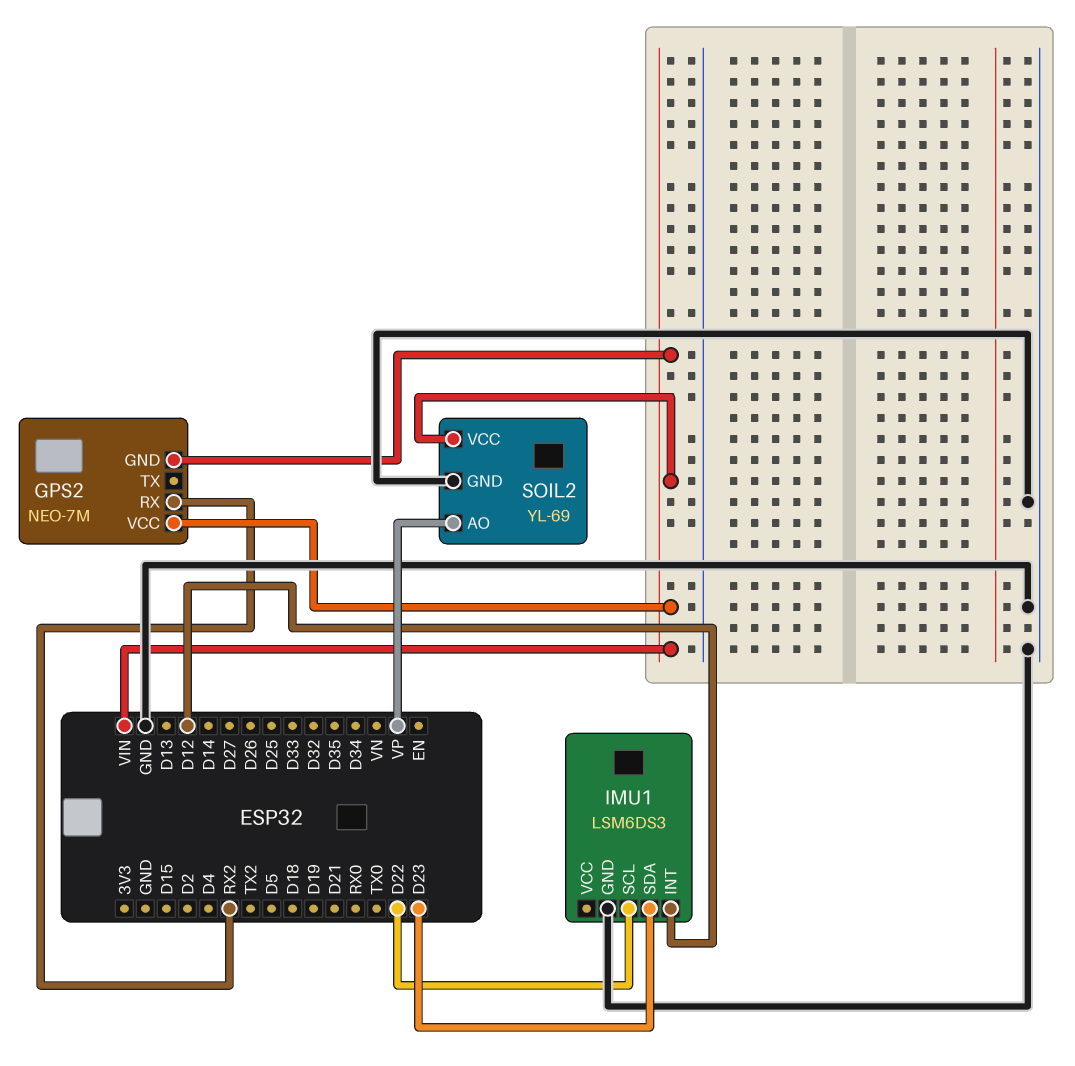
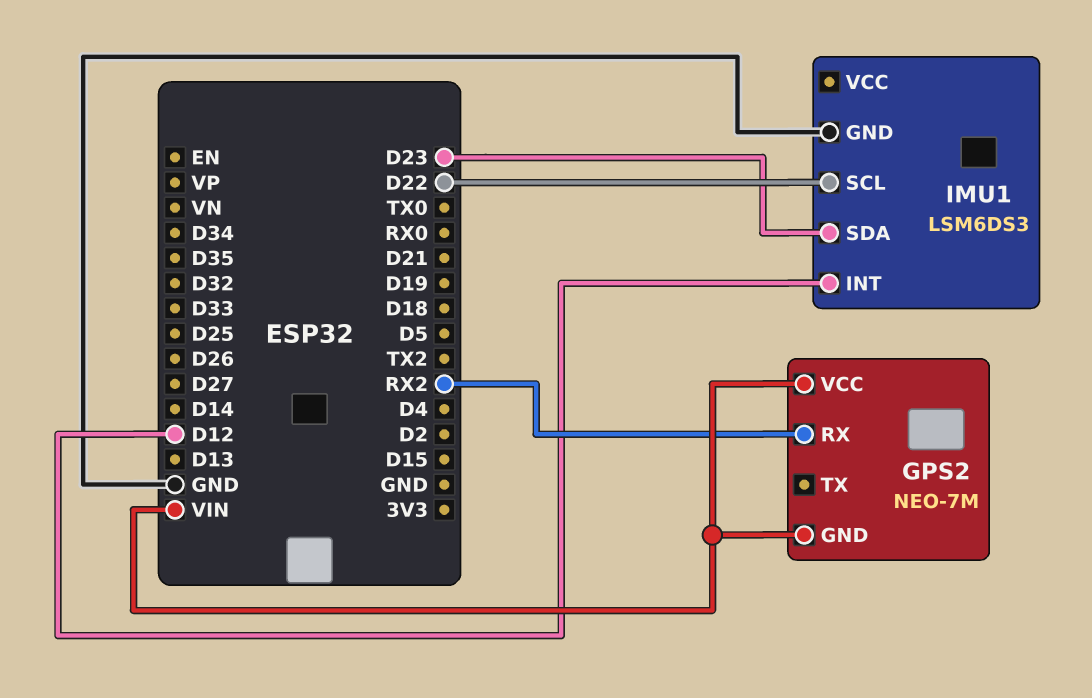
SOIL2: YL-69 -> none
SOIL2 pin AO: VP -> none
SOIL2 pin GND: GND -> none
SOIL2 pin VCC: VIN -> none

